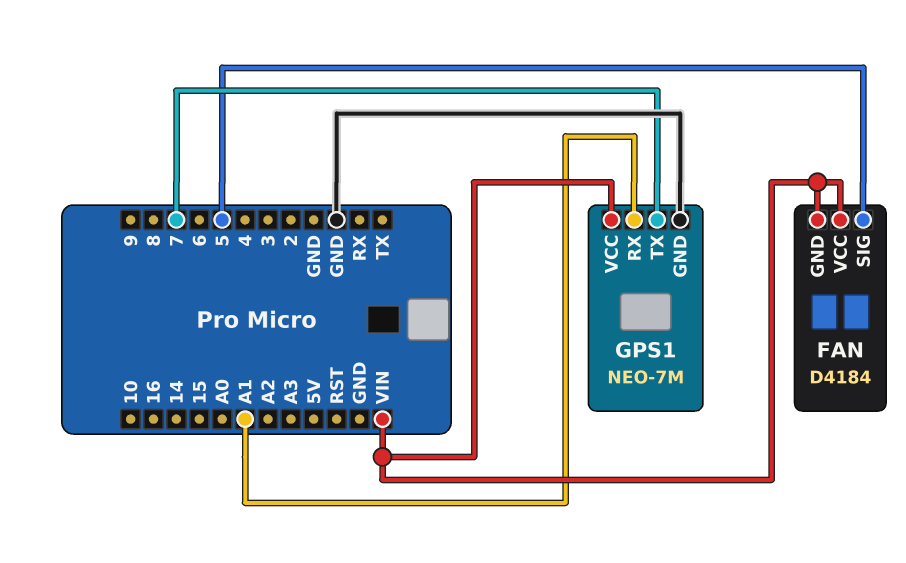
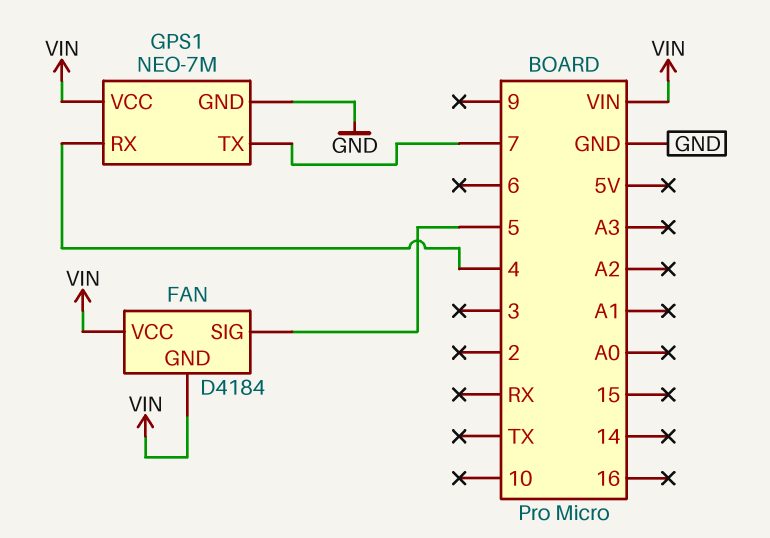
GPS1 pin RX: A1 -> 4

